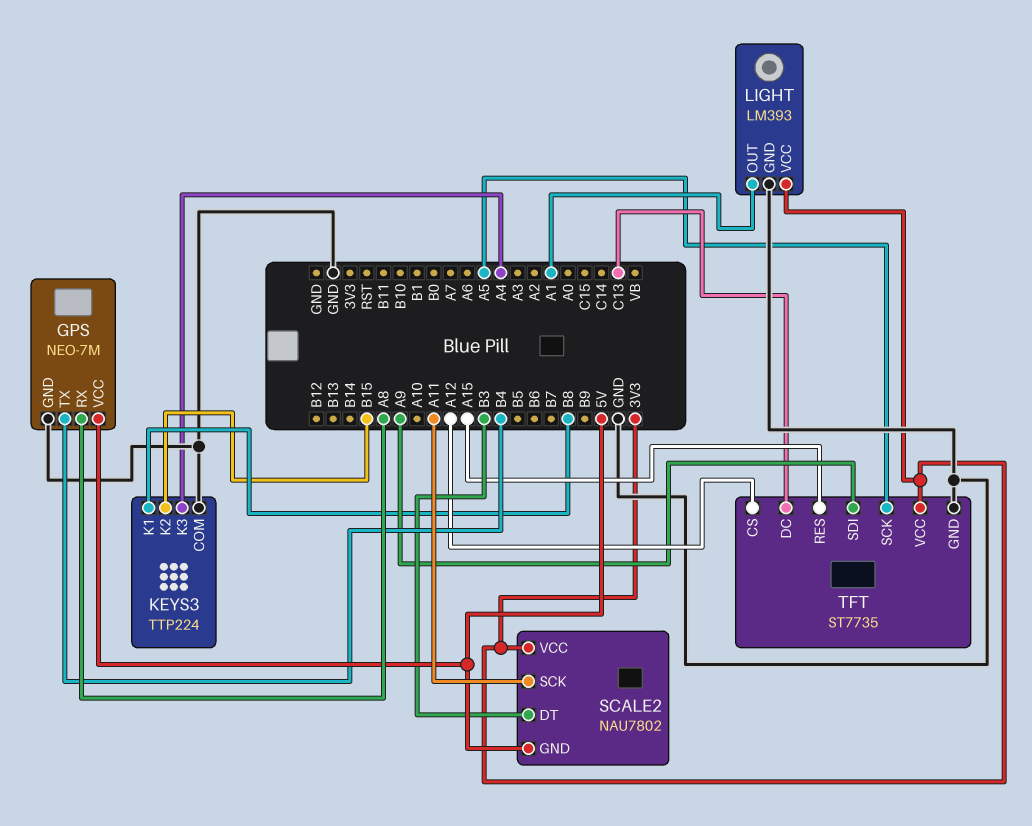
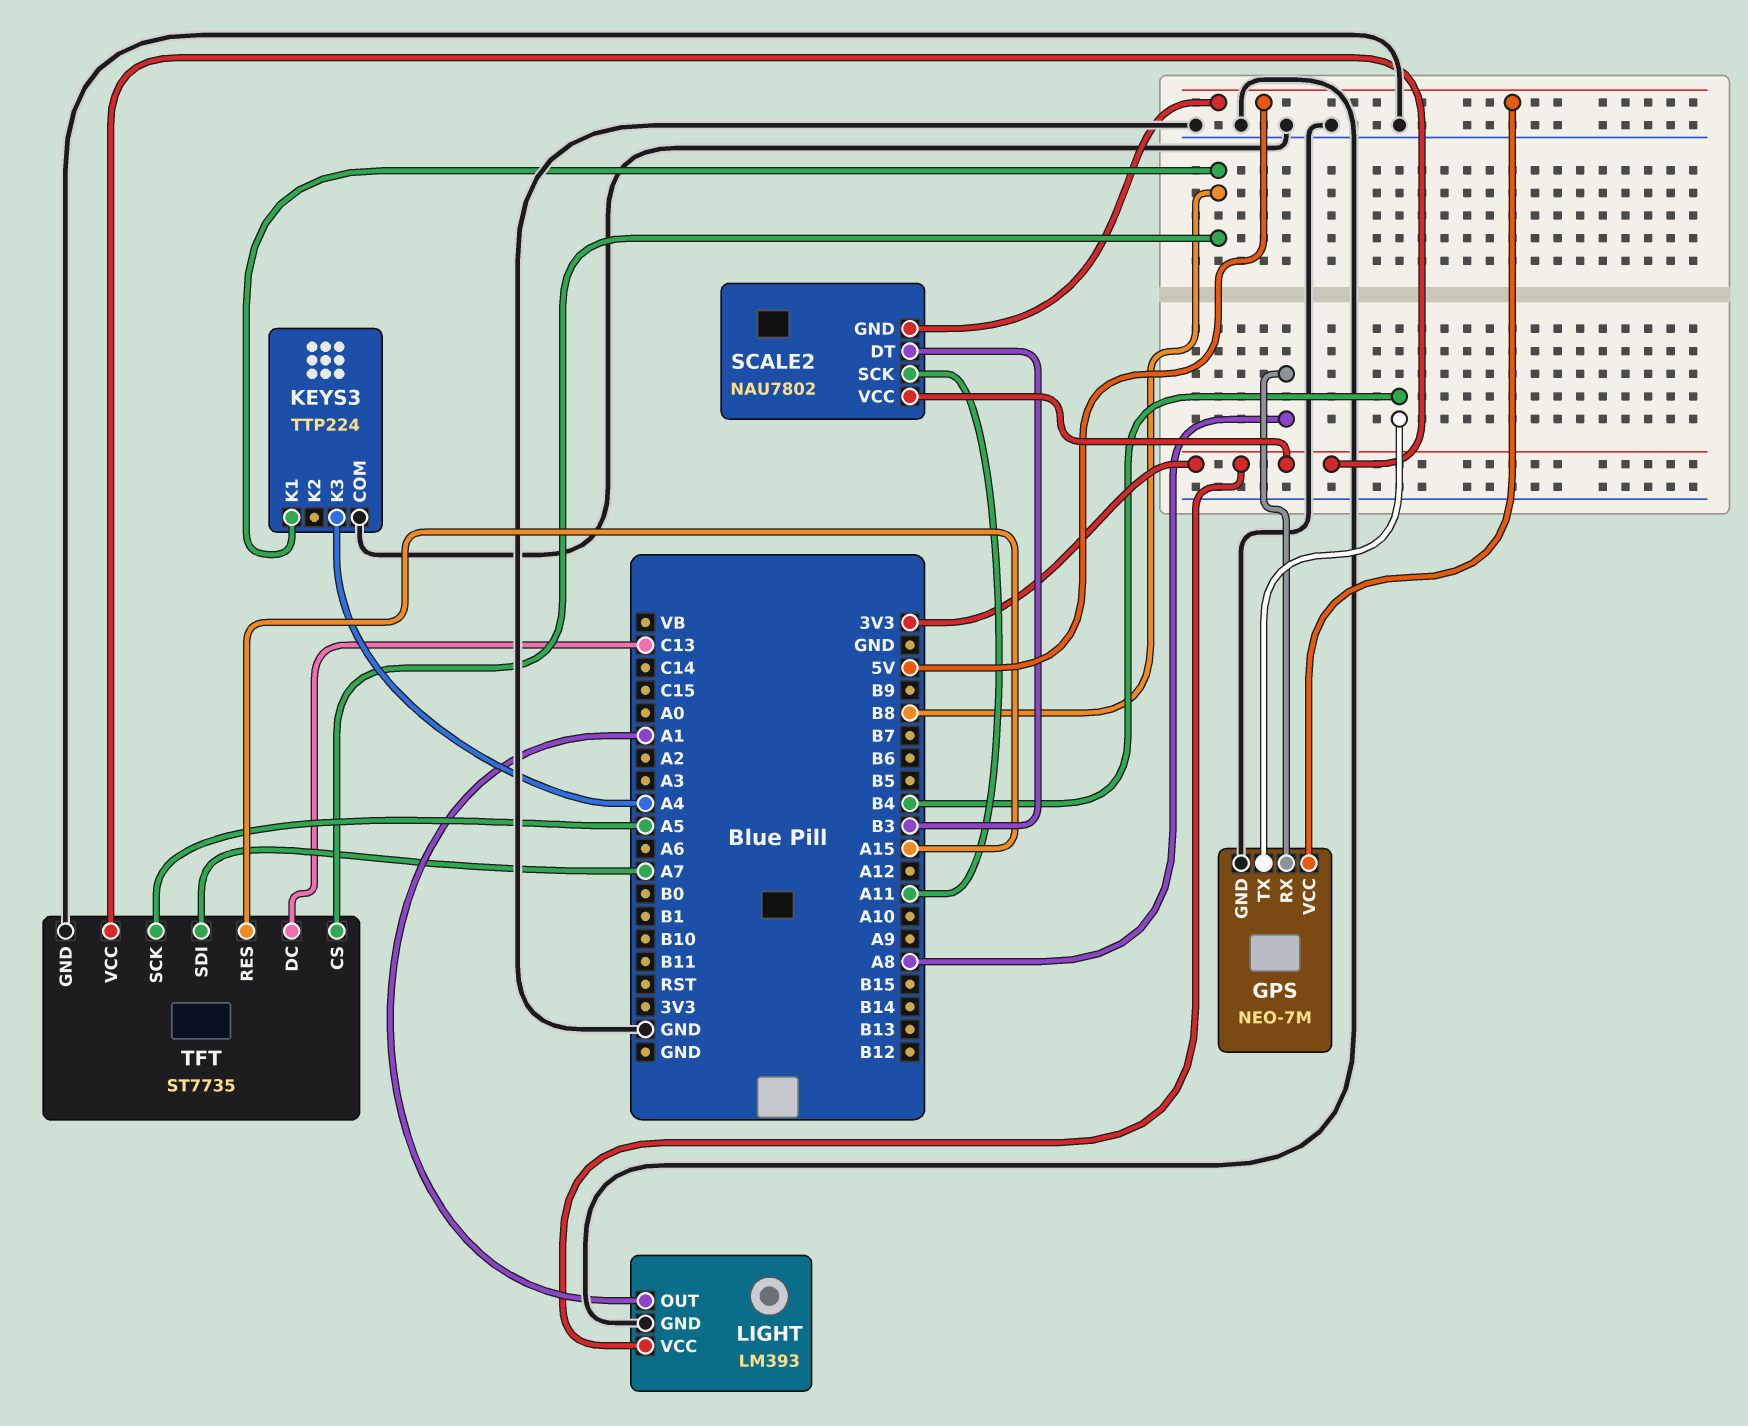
KEYS3 pin K2: B15 -> none
TFT pin CS: A12 -> B8
TFT pin SDI: A9 -> A7

